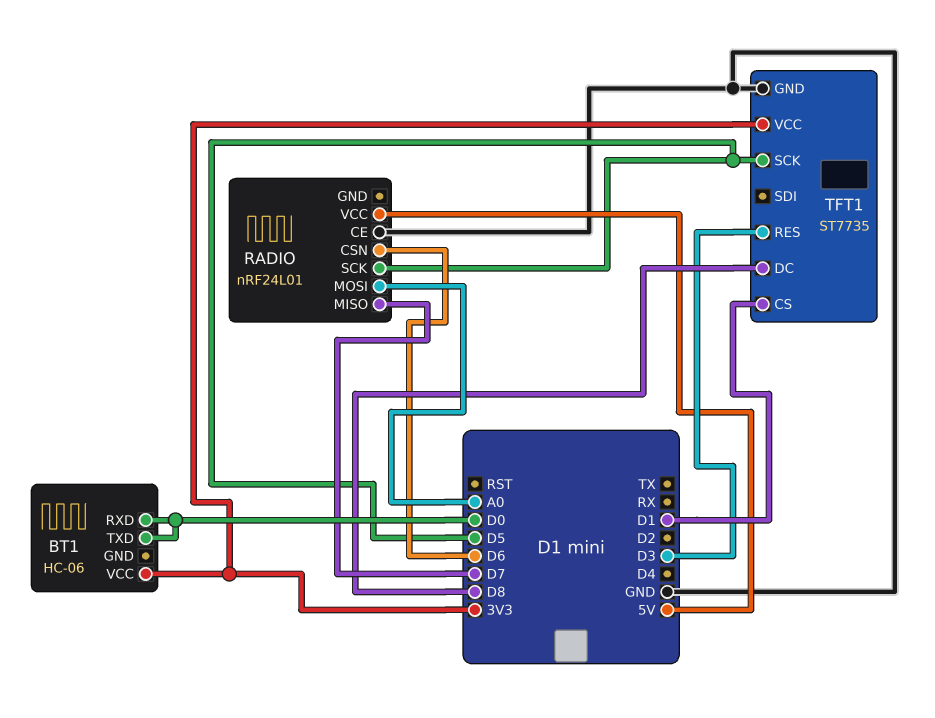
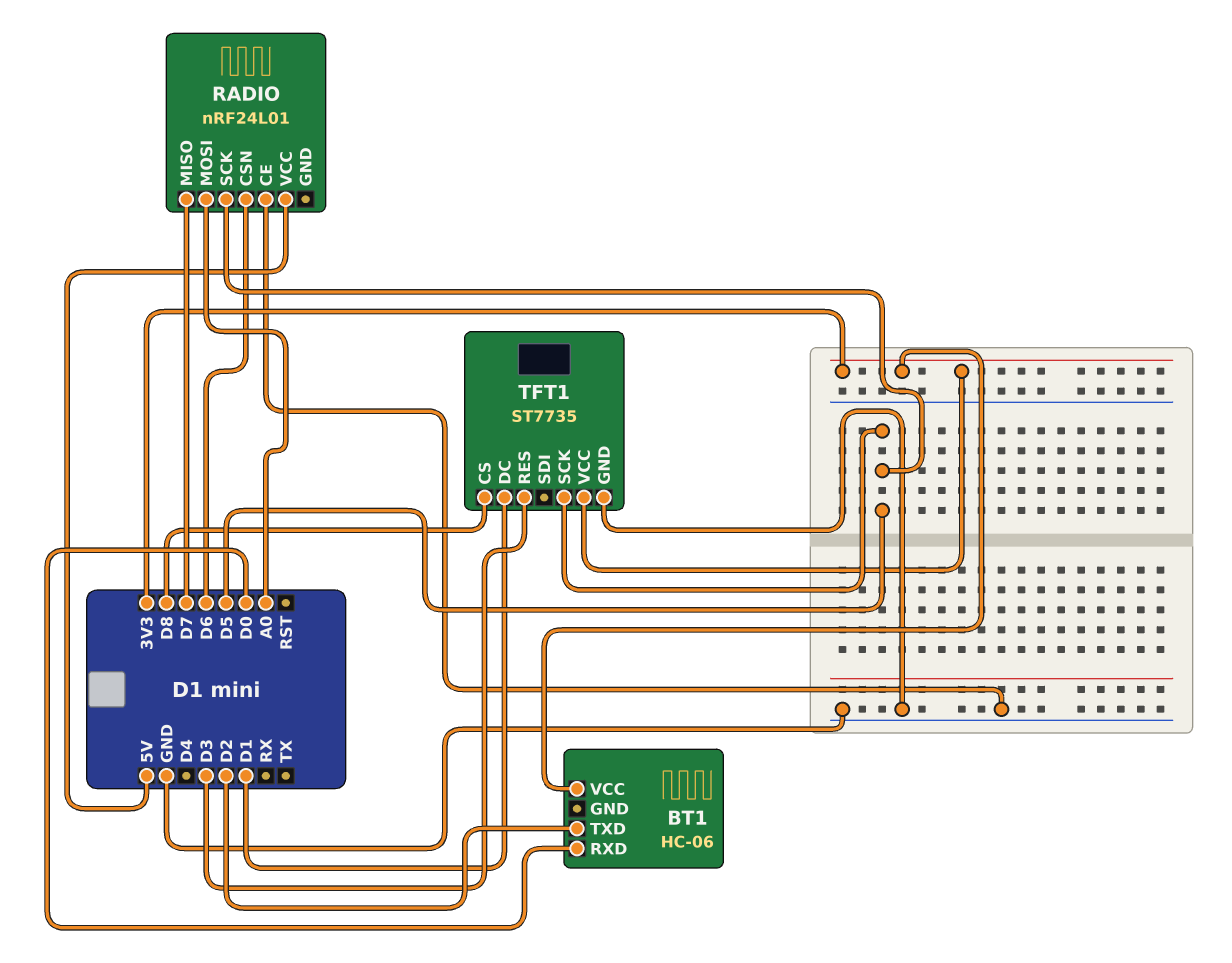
BT1 pin TXD: D0 -> D2
TFT1 pin CS: D1 -> D8
TFT1 pin DC: D8 -> D1

